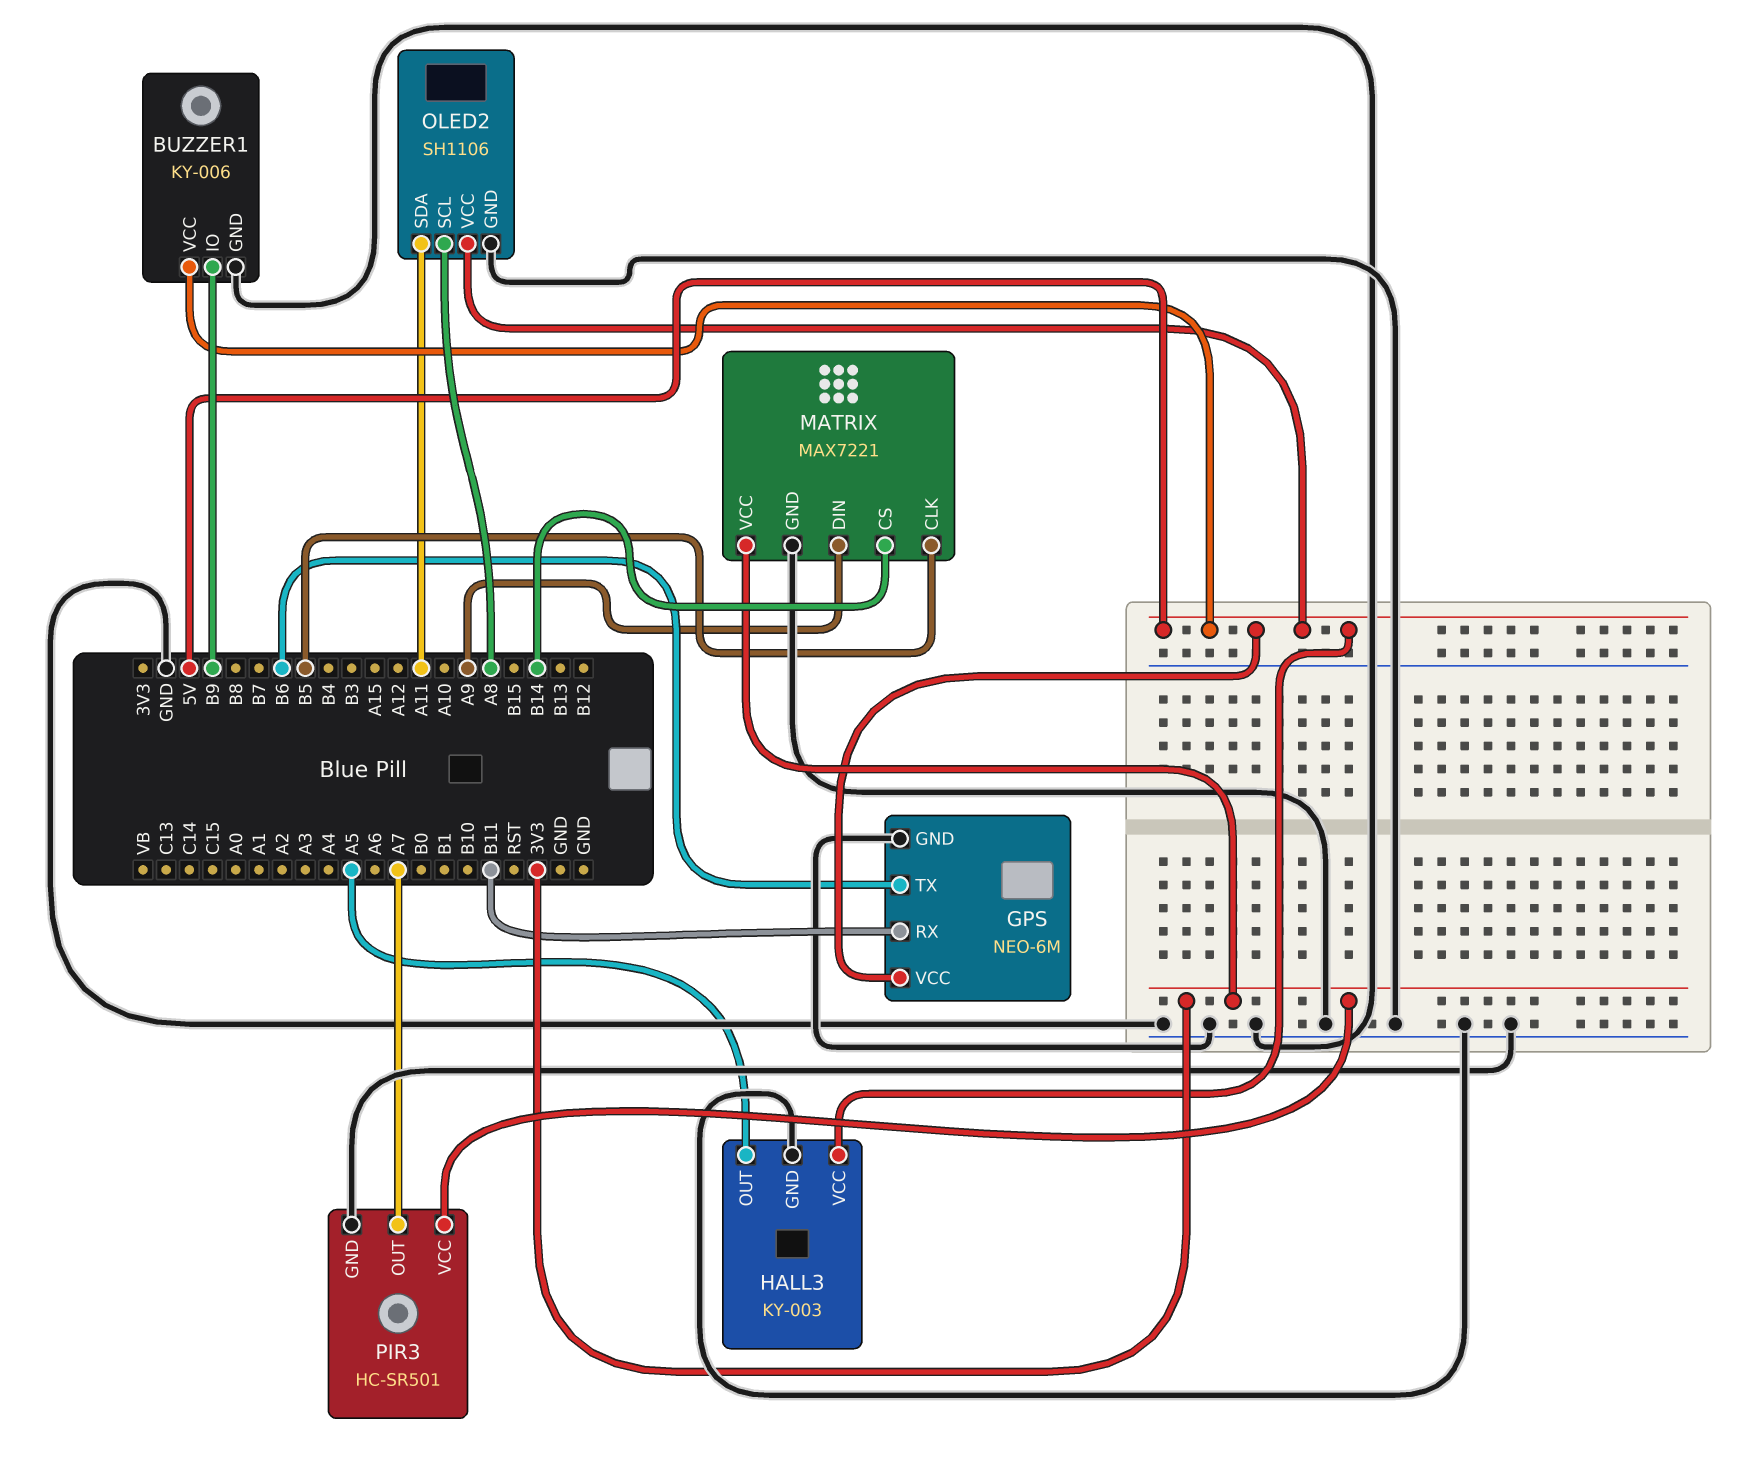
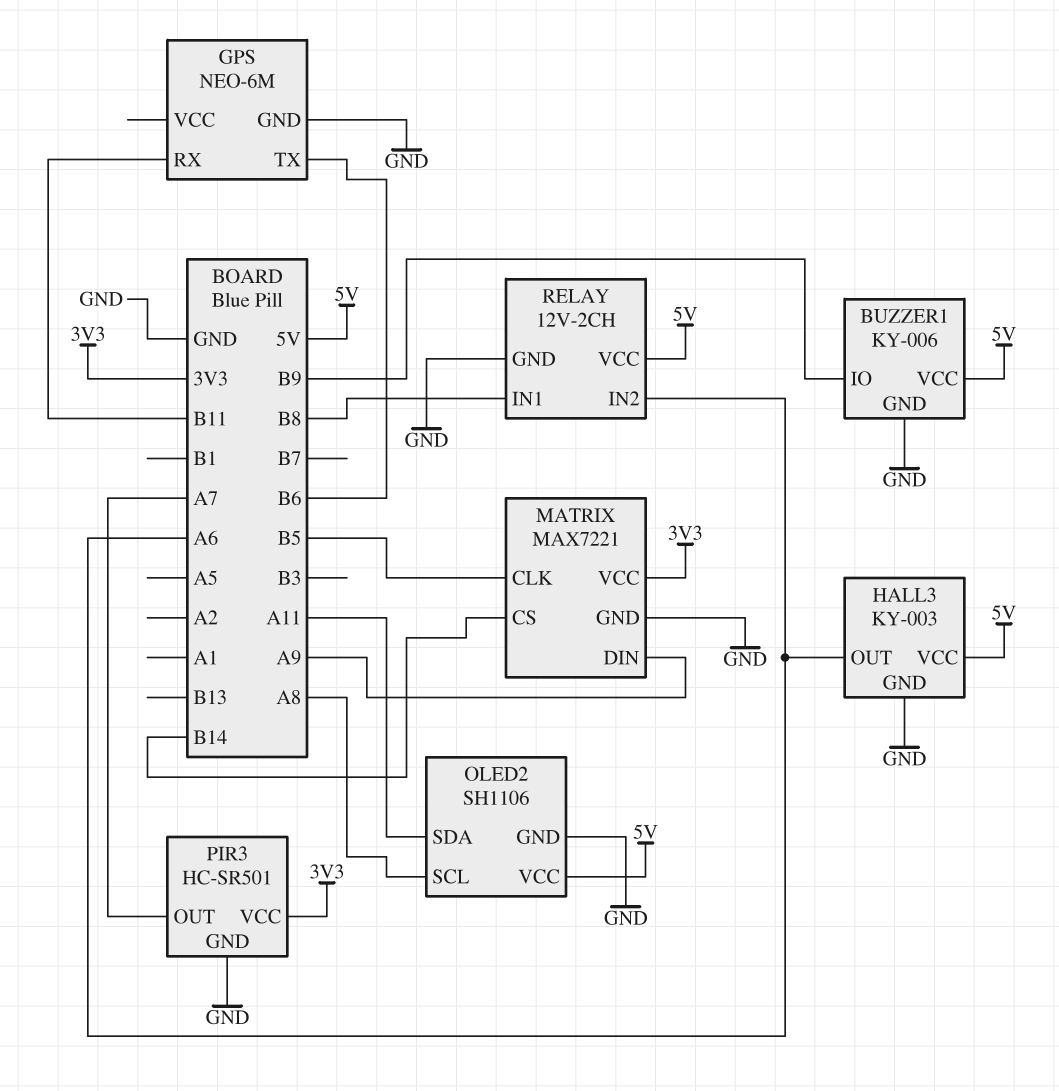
GPS pin VCC: 5V -> none
HALL3 pin OUT: A5 -> A6
RELAY: none -> 12V-2CH
RELAY pin GND: none -> GND
RELAY pin IN1: none -> B8
RELAY pin IN2: none -> A6
RELAY pin VCC: none -> 5V

